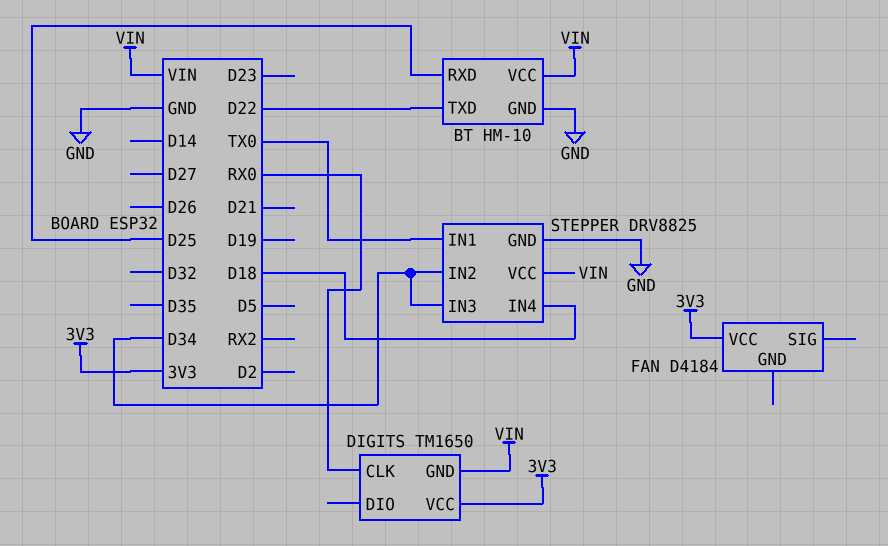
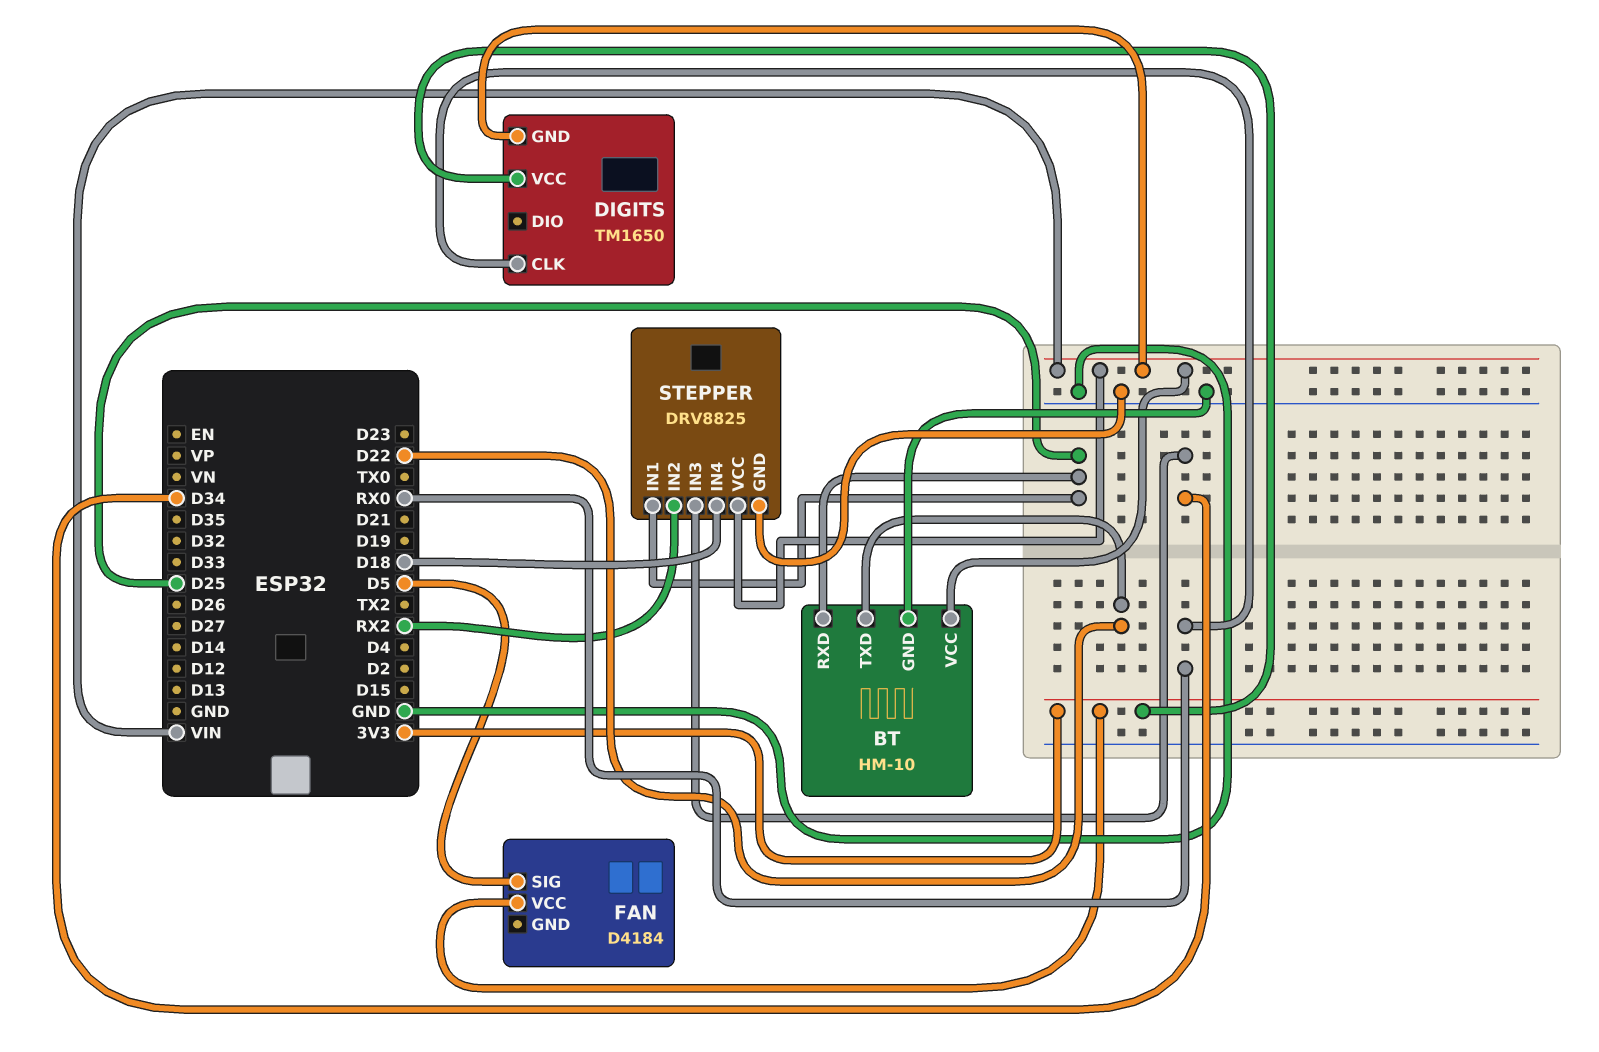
FAN pin SIG: none -> D5
STEPPER pin IN1: TX0 -> D25
STEPPER pin IN2: D34 -> RX2

